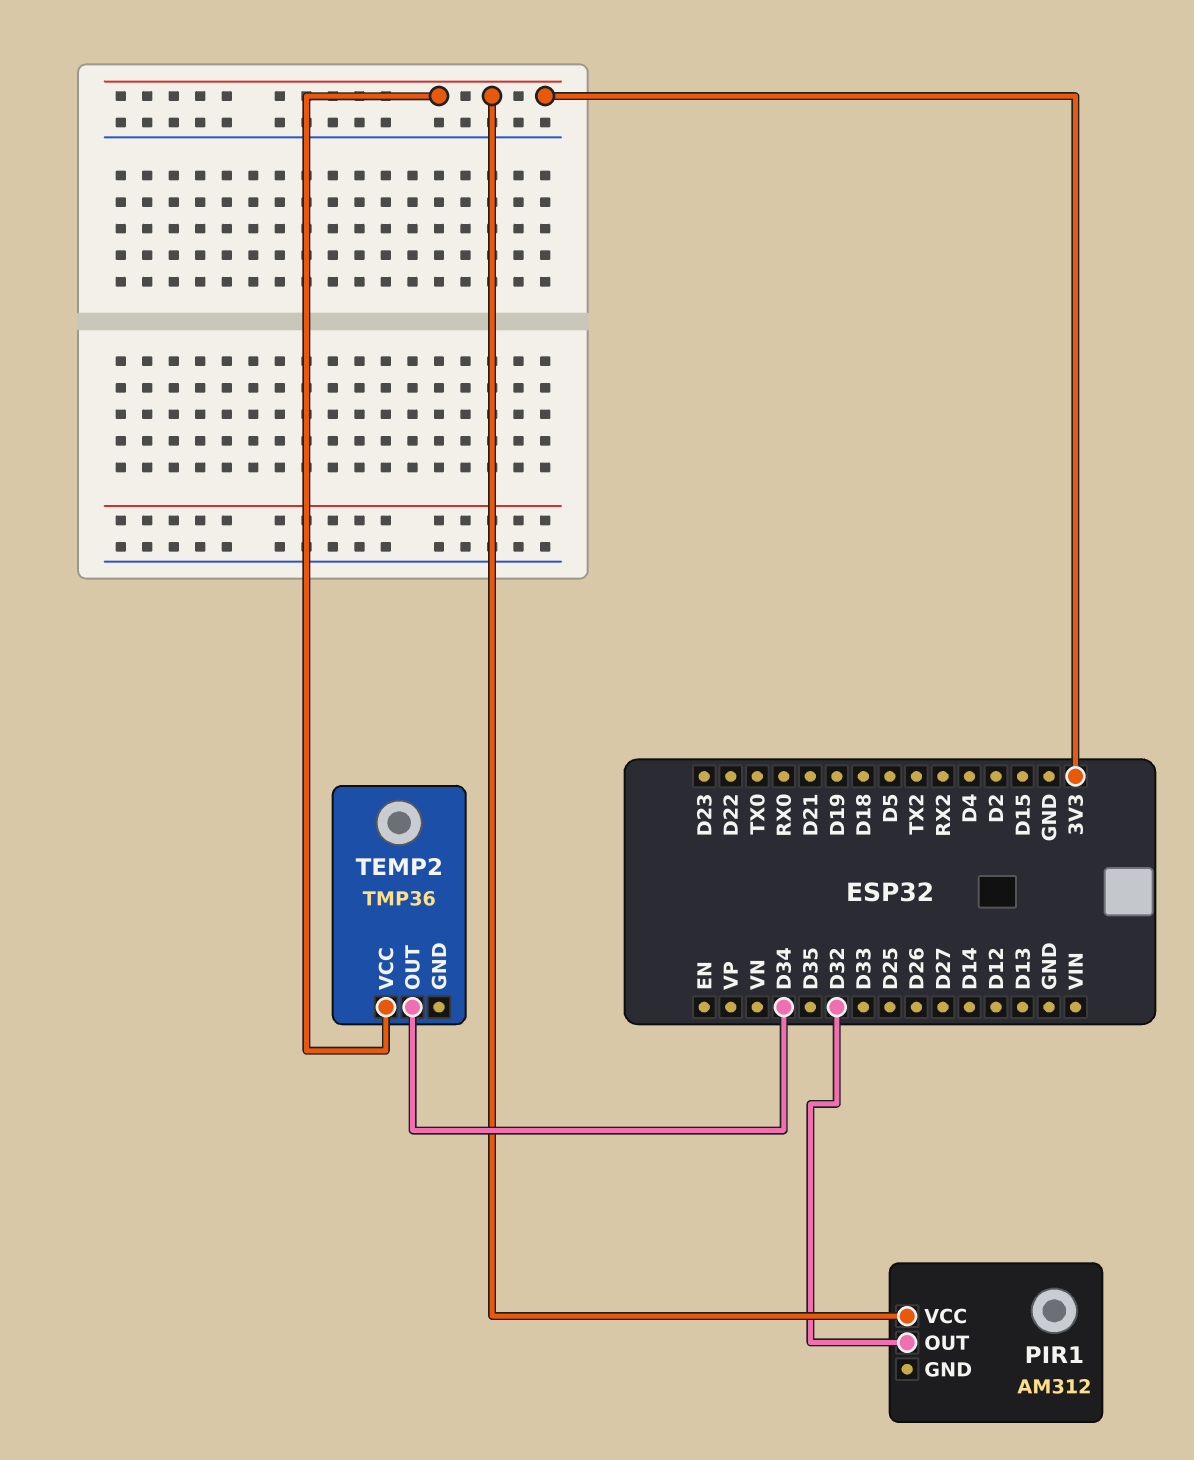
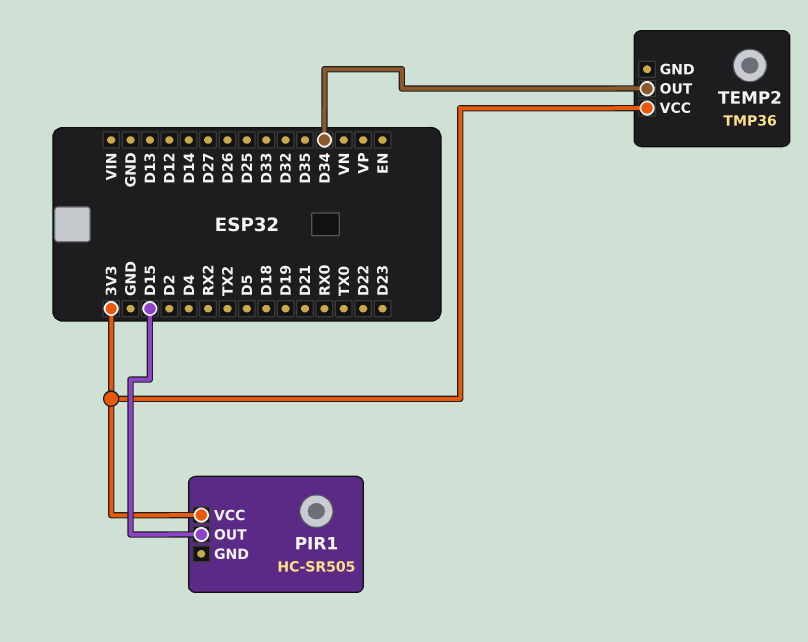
PIR1: AM312 -> HC-SR505
PIR1 pin OUT: D32 -> D15

